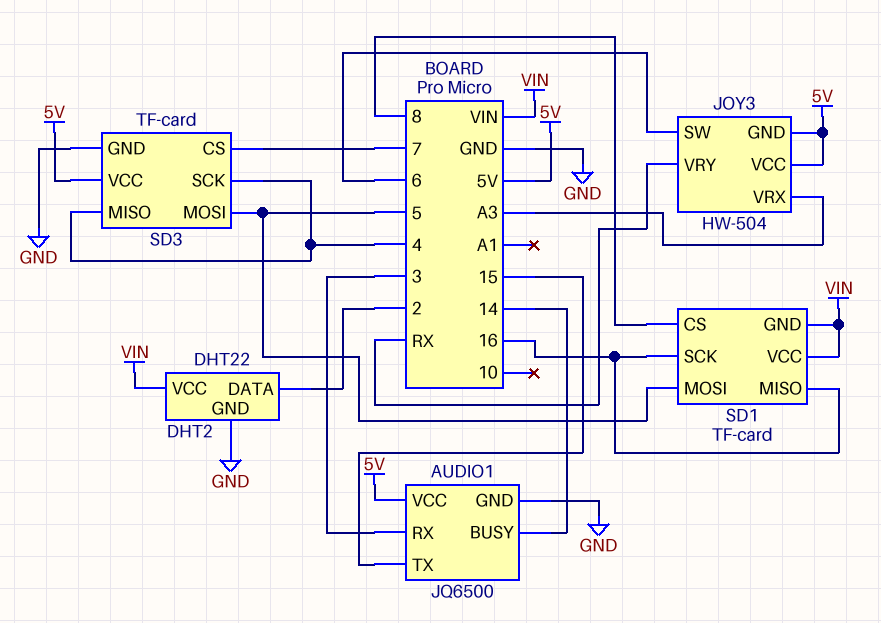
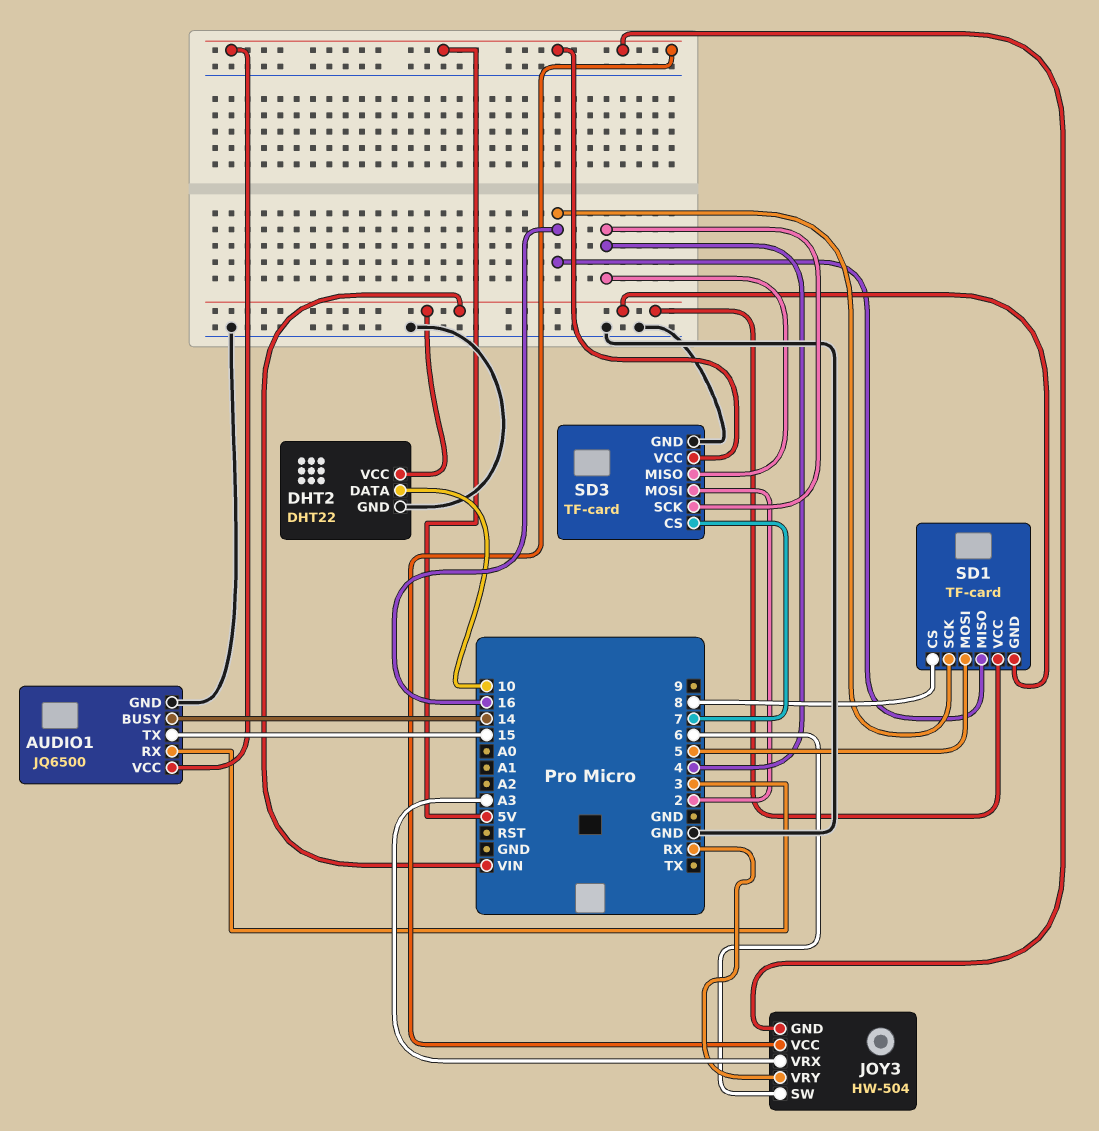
DHT2 pin DATA: 2 -> 10
SD3 pin MOSI: 5 -> 2

